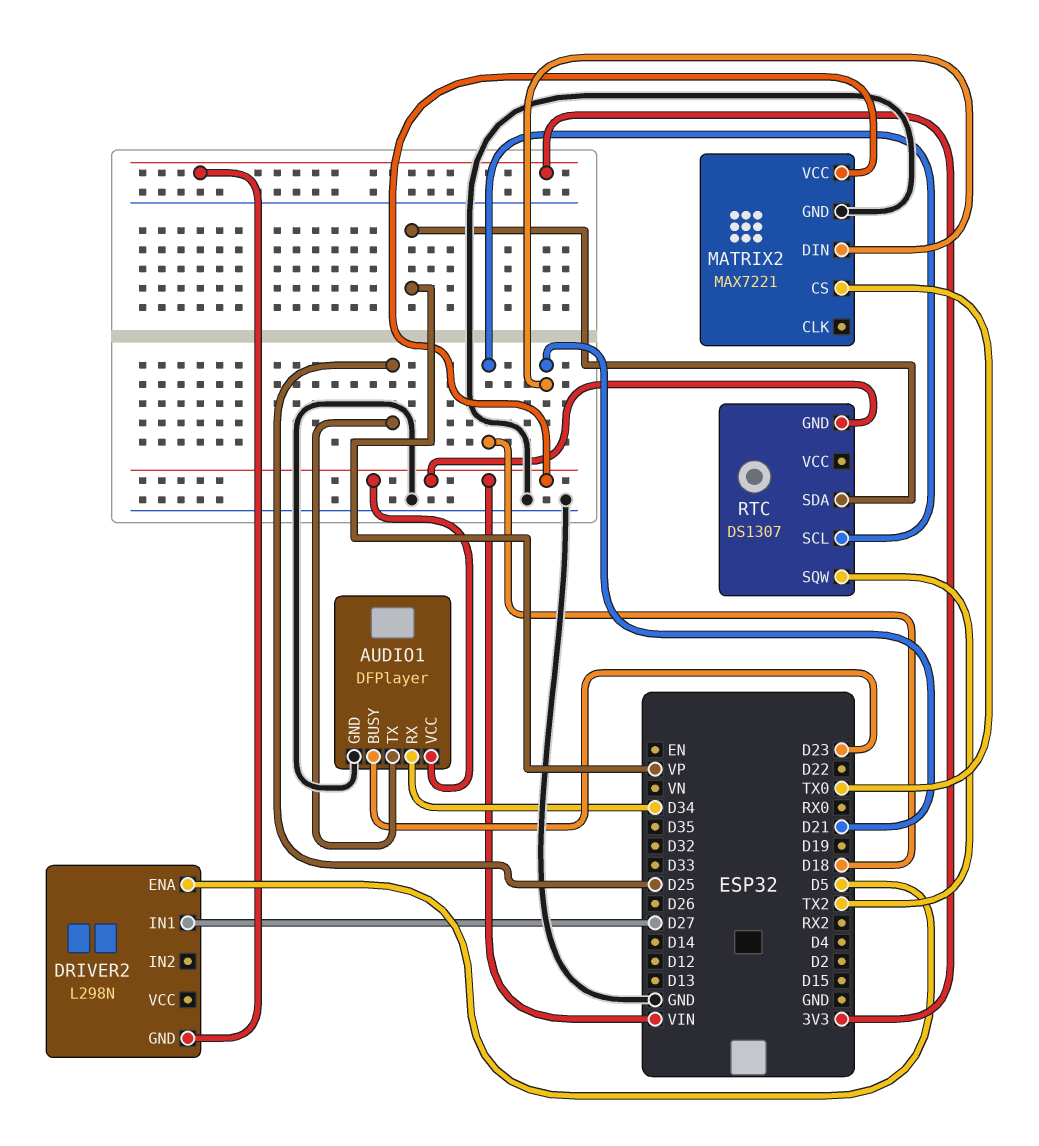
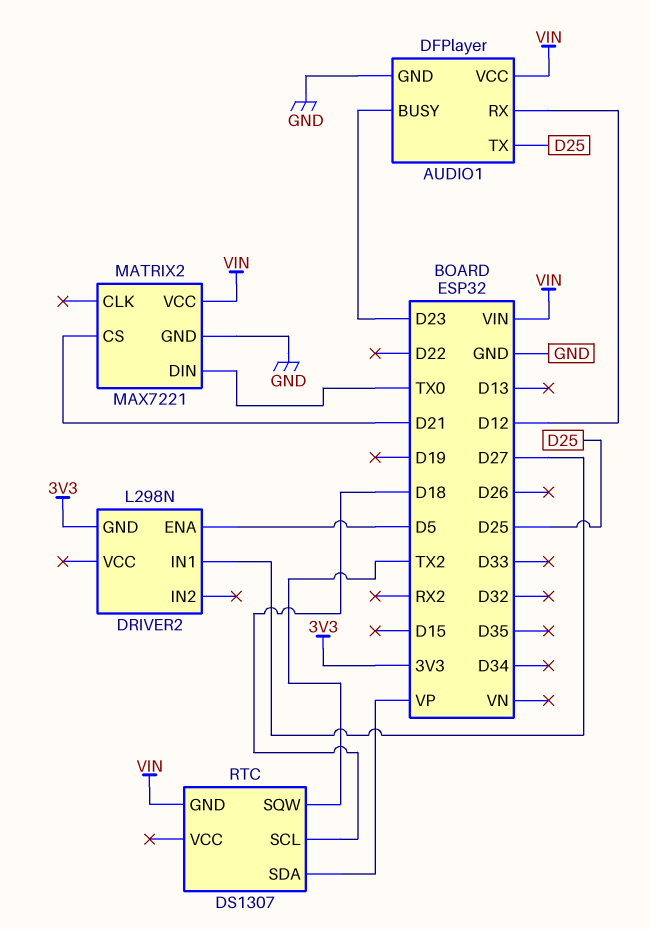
AUDIO1 pin RX: D34 -> D12
MATRIX2 pin CS: TX0 -> D21
MATRIX2 pin DIN: D21 -> TX0

